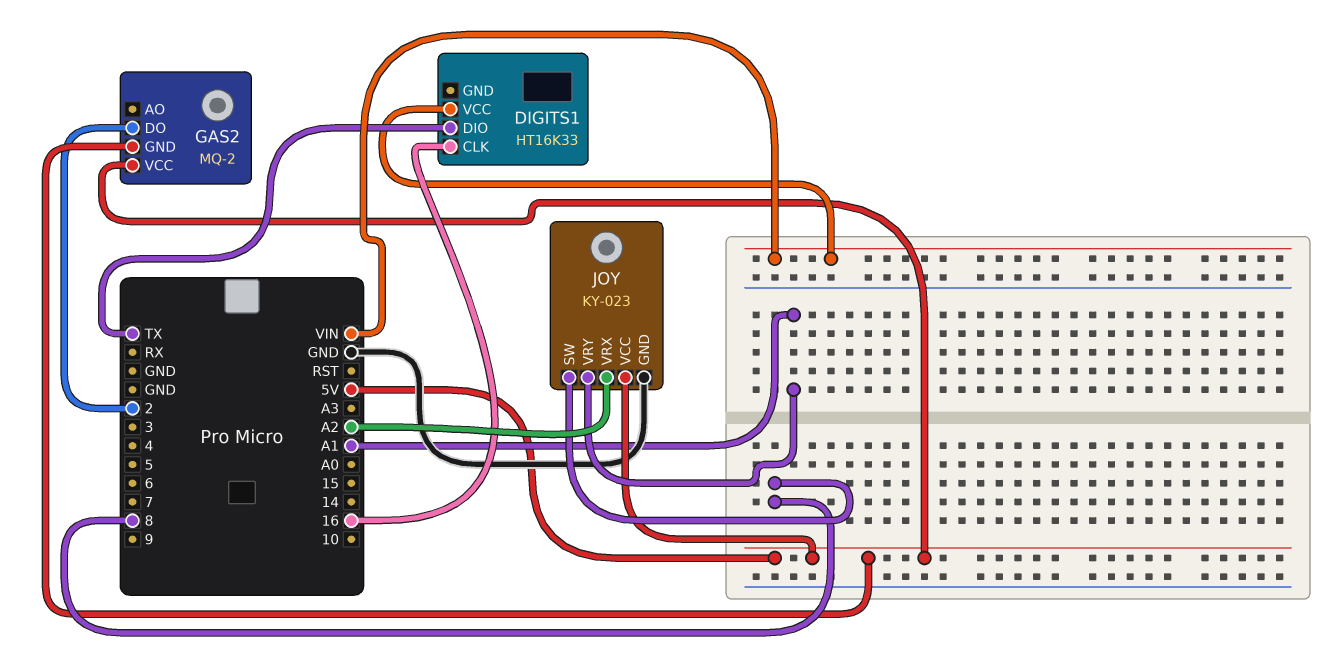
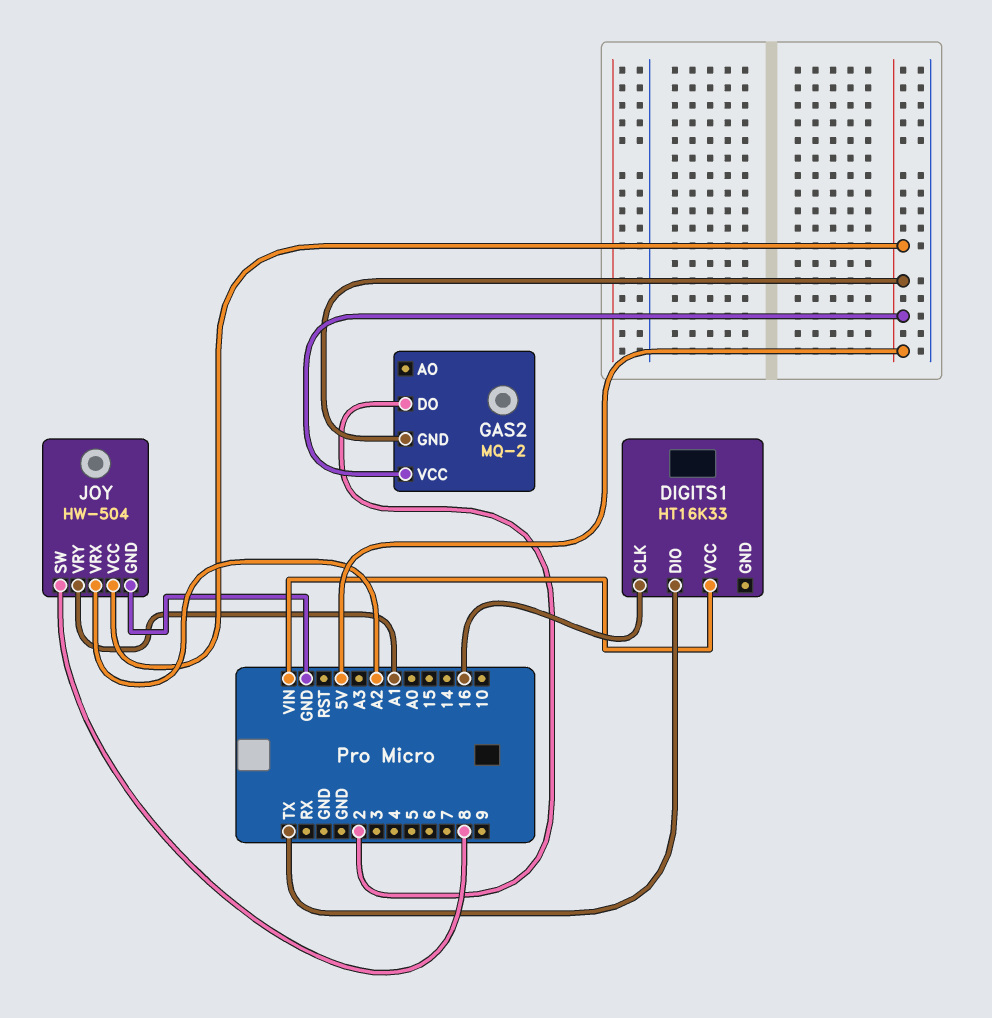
JOY: KY-023 -> HW-504

